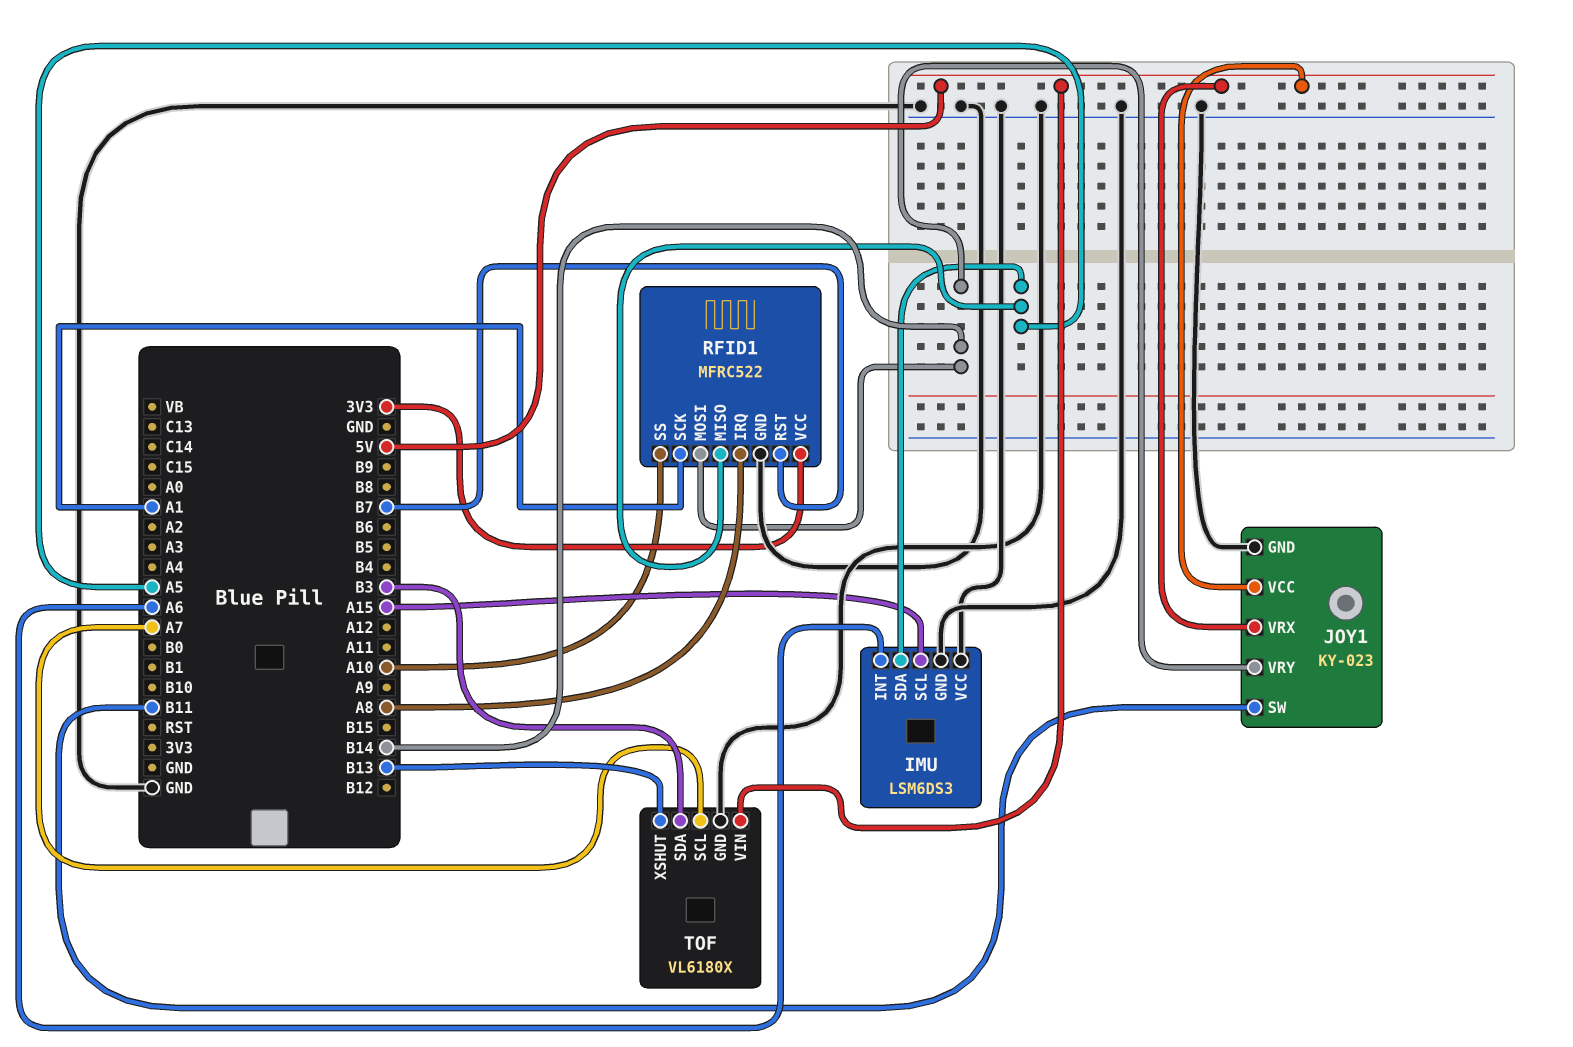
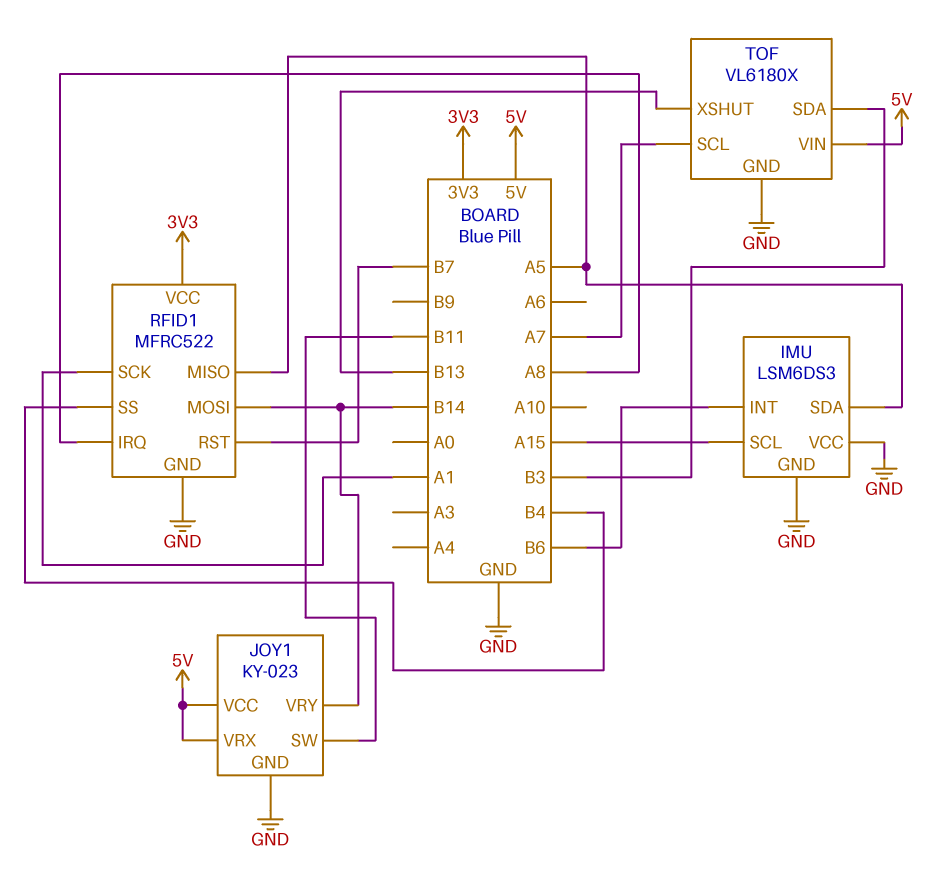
IMU pin INT: A6 -> B6
RFID1 pin SS: A10 -> B4

